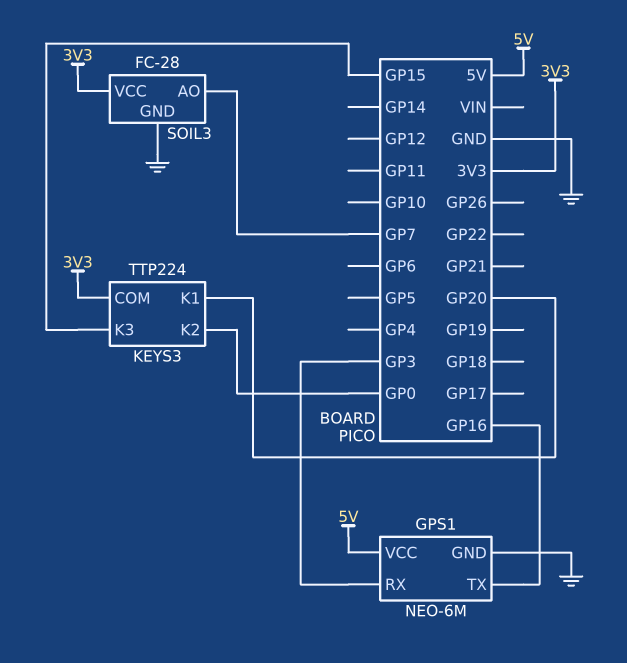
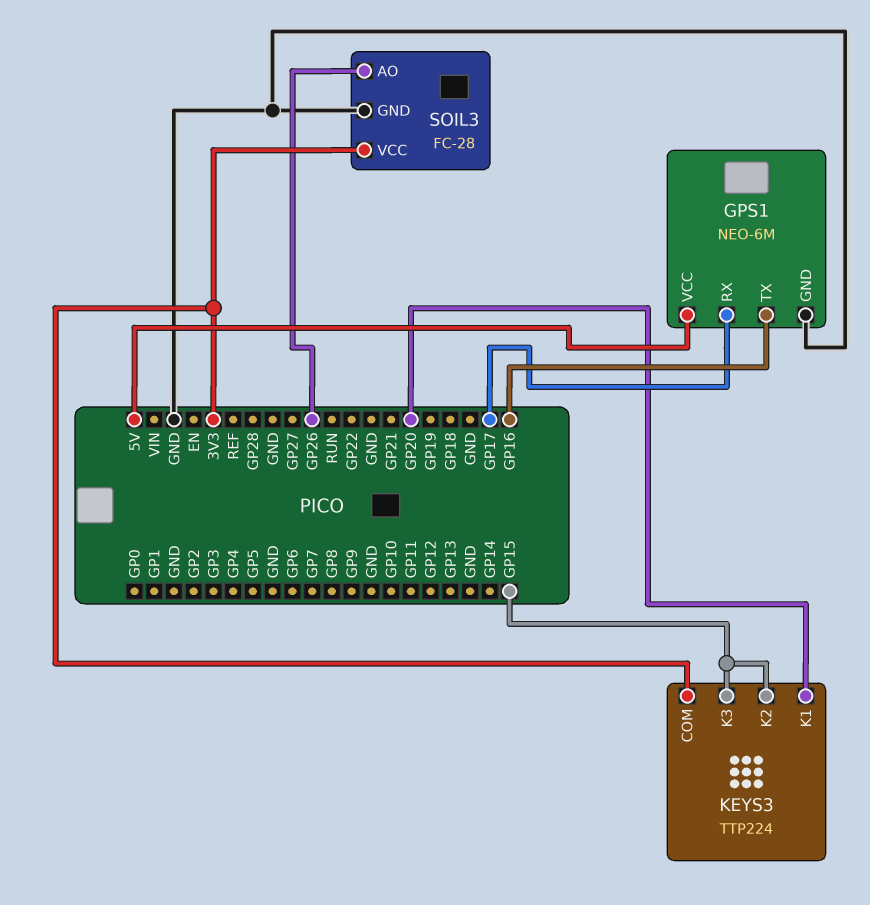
GPS1 pin RX: GP3 -> GP17
KEYS3 pin K2: GP0 -> GP15
SOIL3 pin AO: GP7 -> GP26

